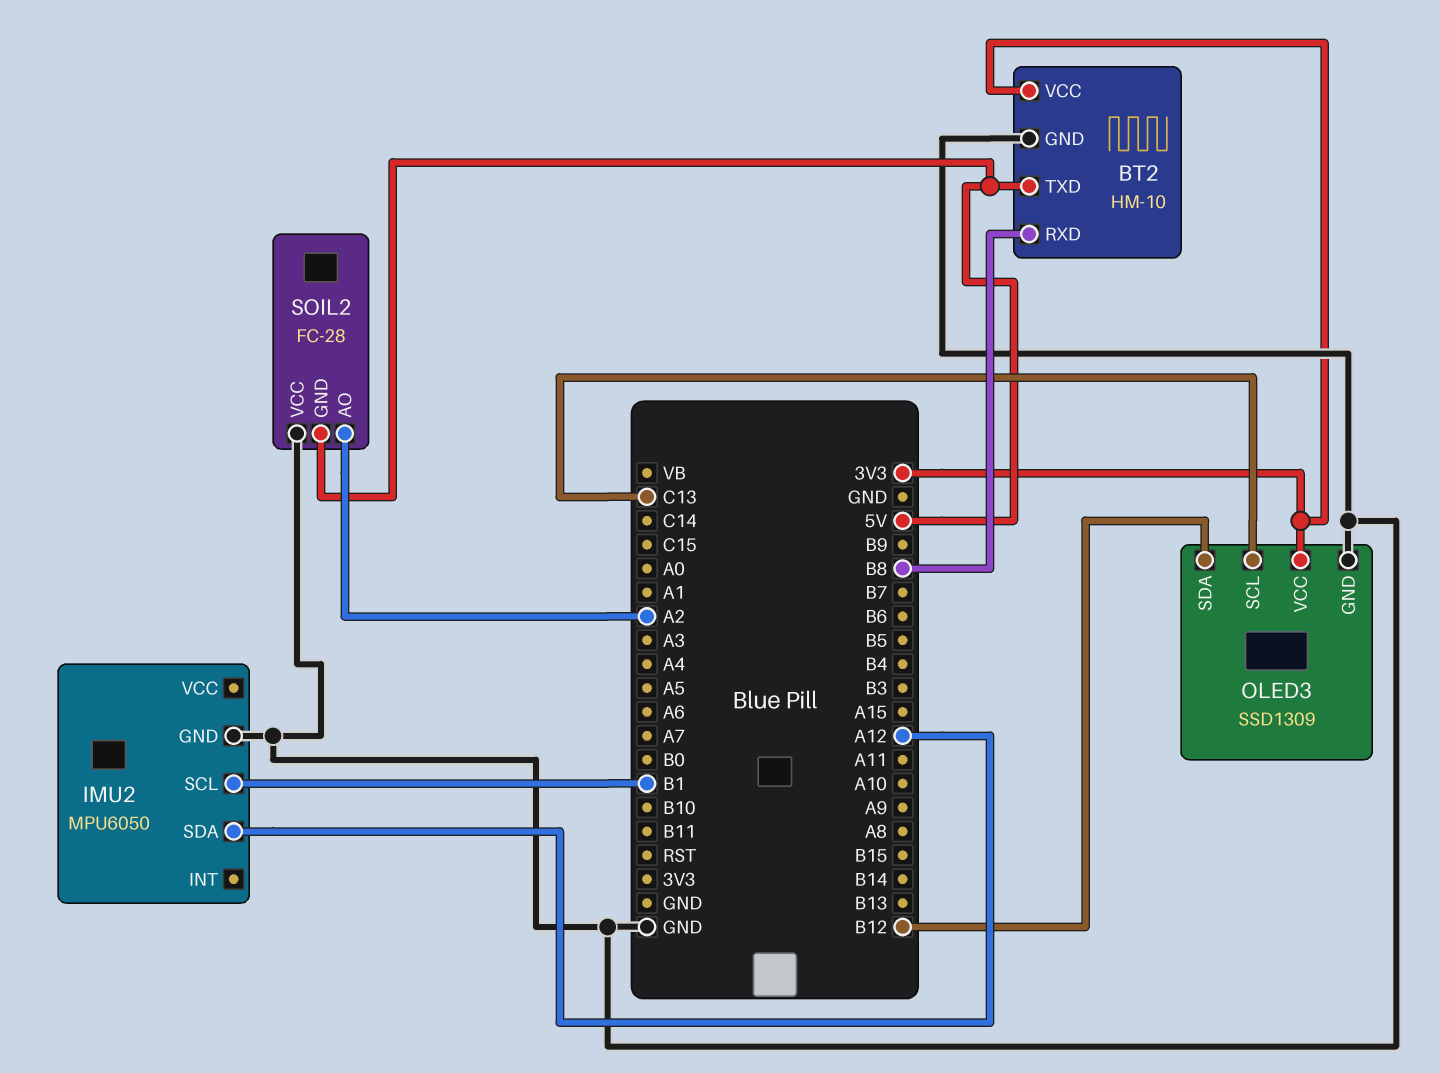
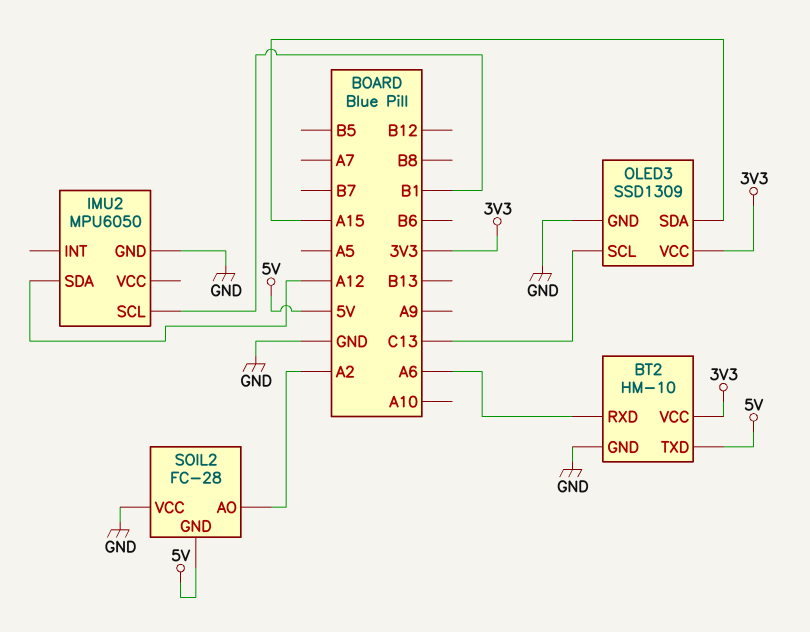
BT2 pin RXD: B8 -> A6
OLED3 pin SDA: B12 -> A15

